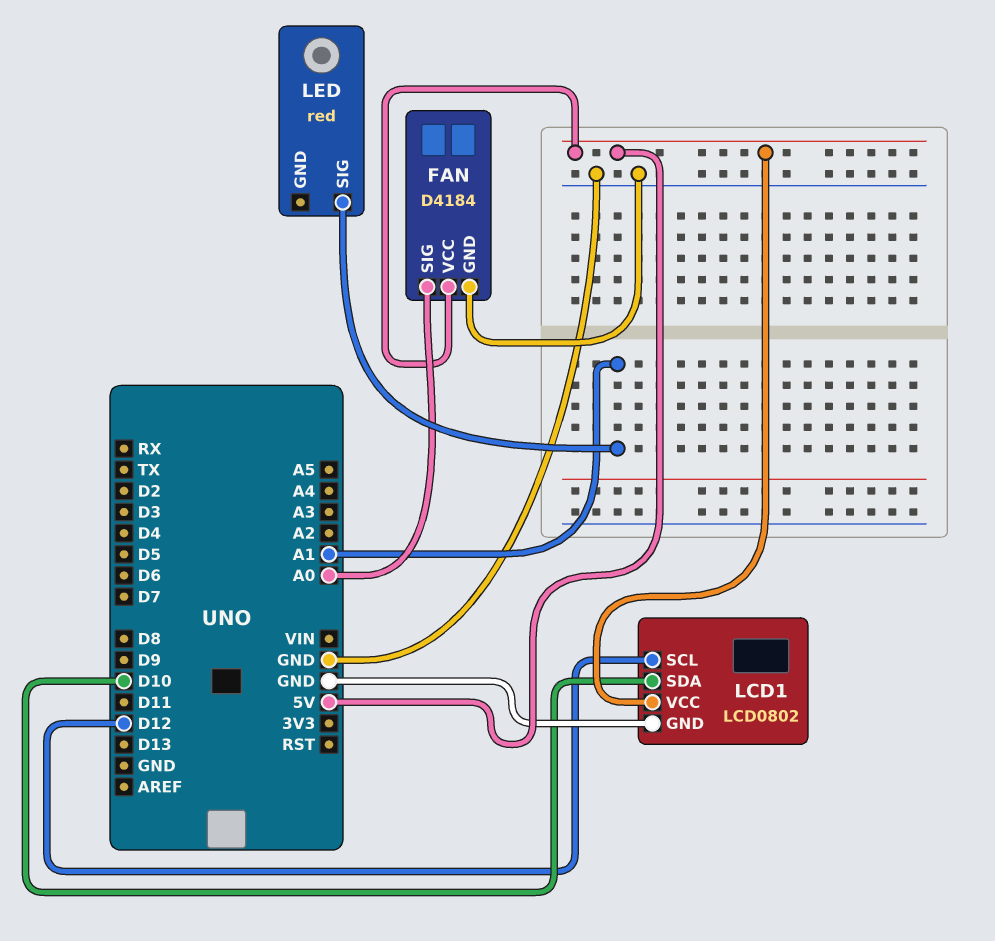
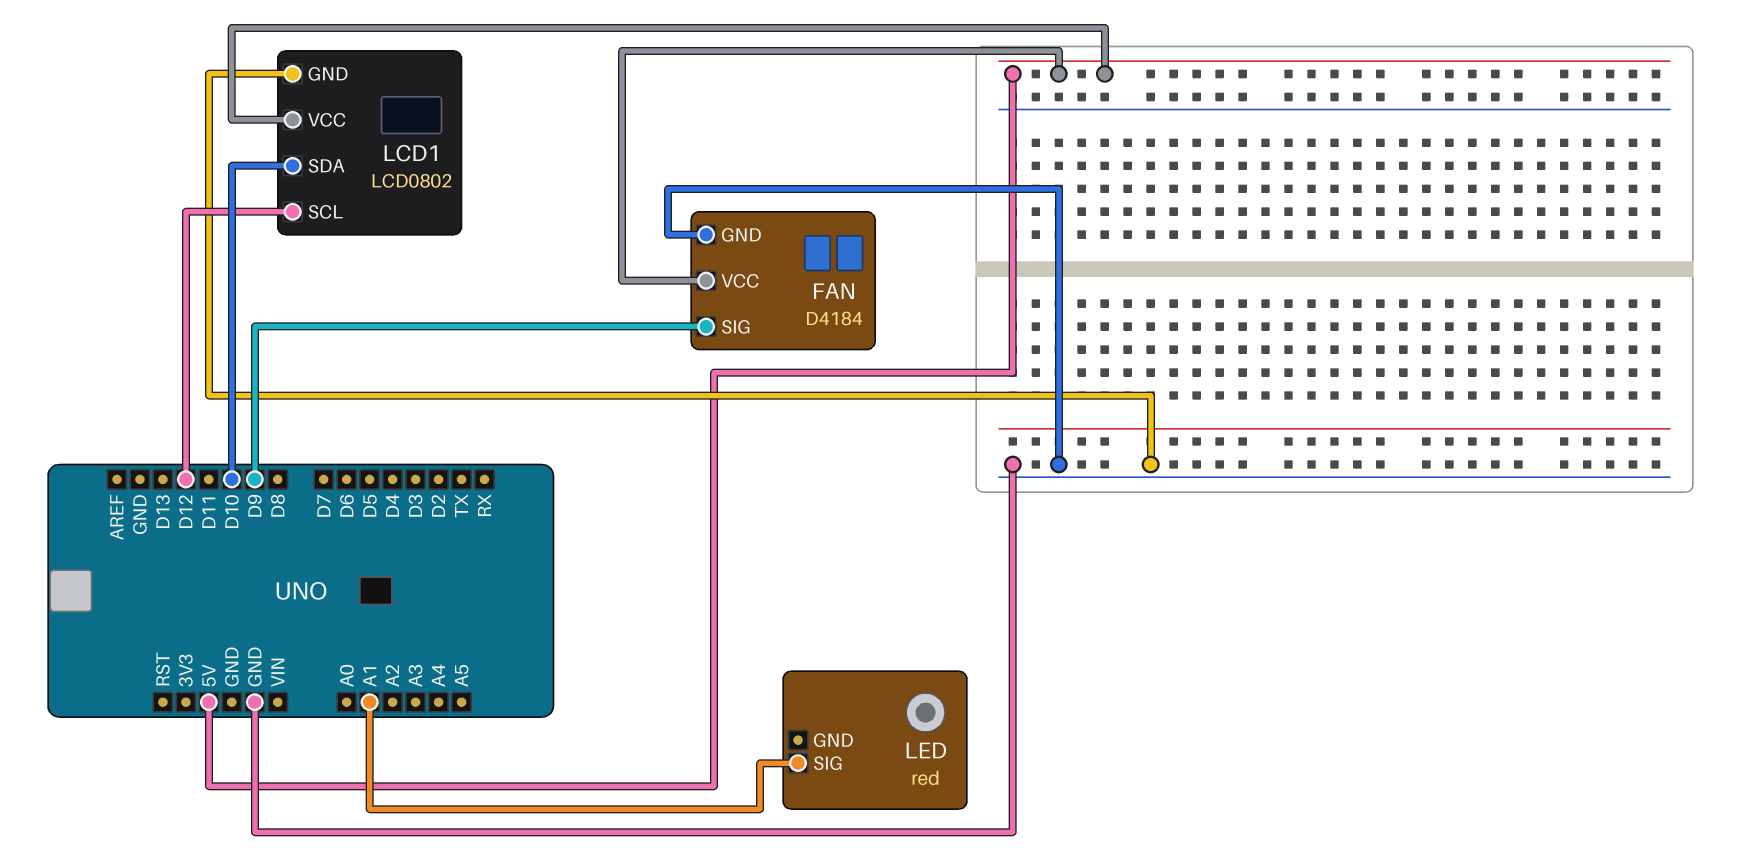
FAN pin SIG: A0 -> D9

